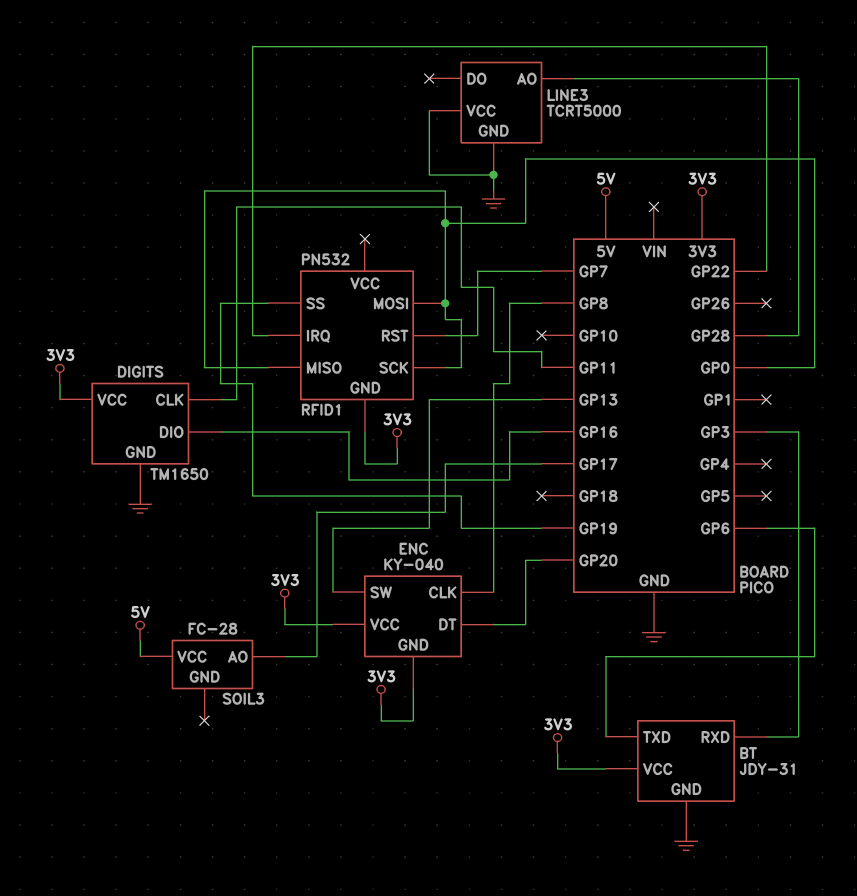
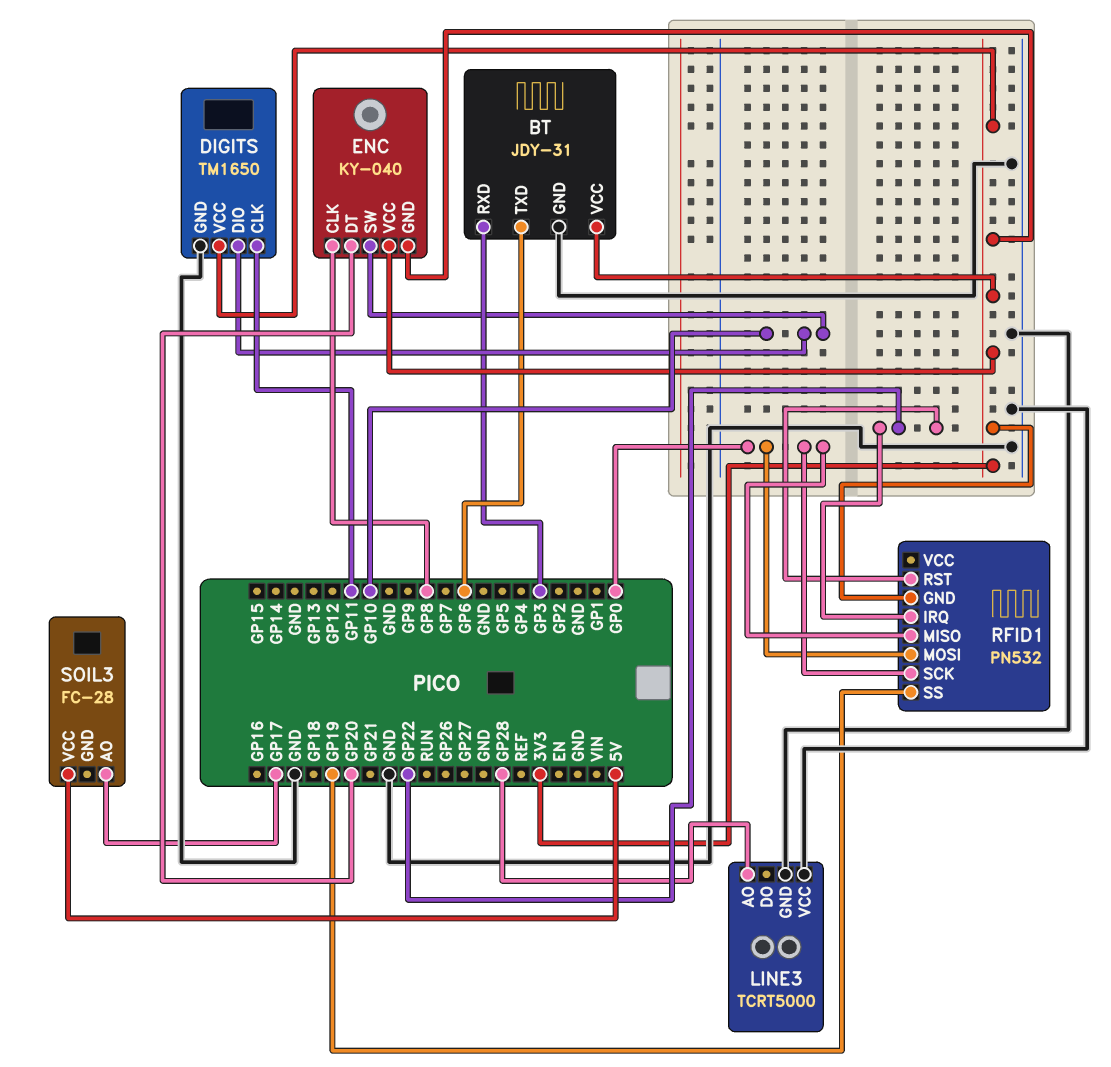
DIGITS pin DIO: GP16 -> GP10
ENC pin SW: GP13 -> GP10
RFID1 pin RST: GP7 -> GP22

